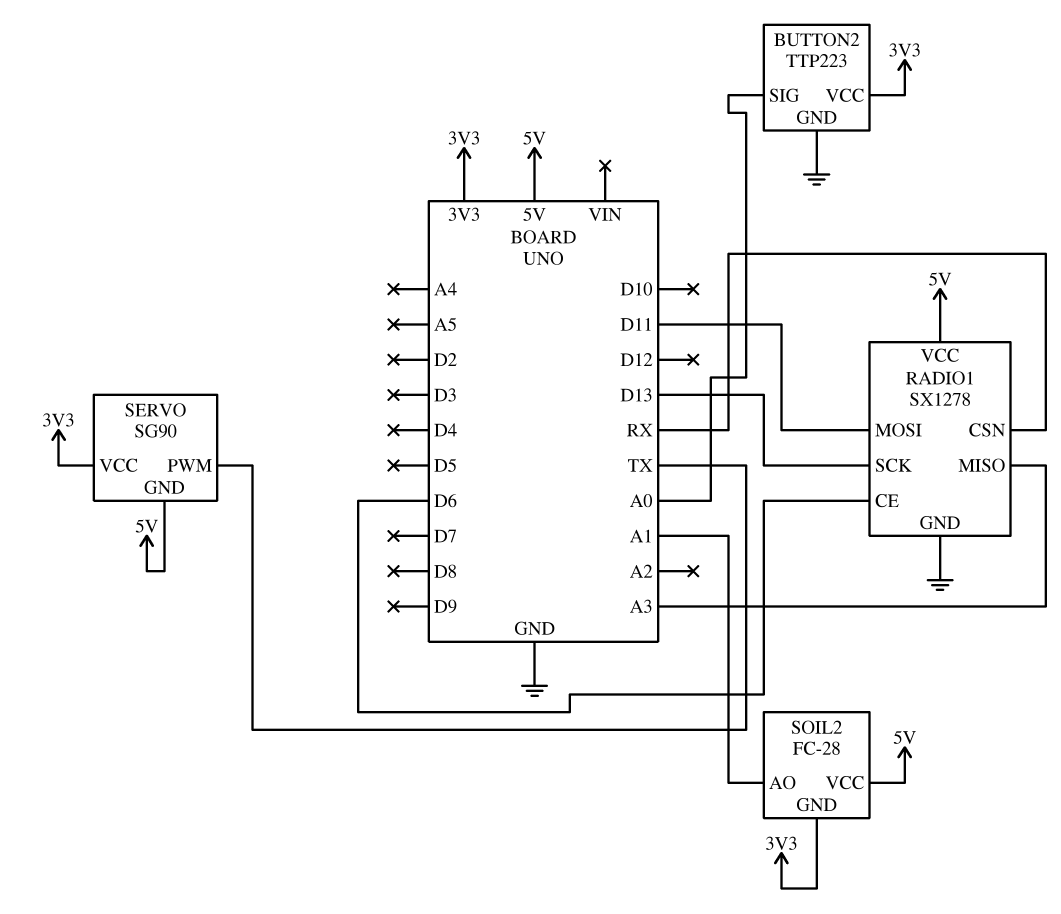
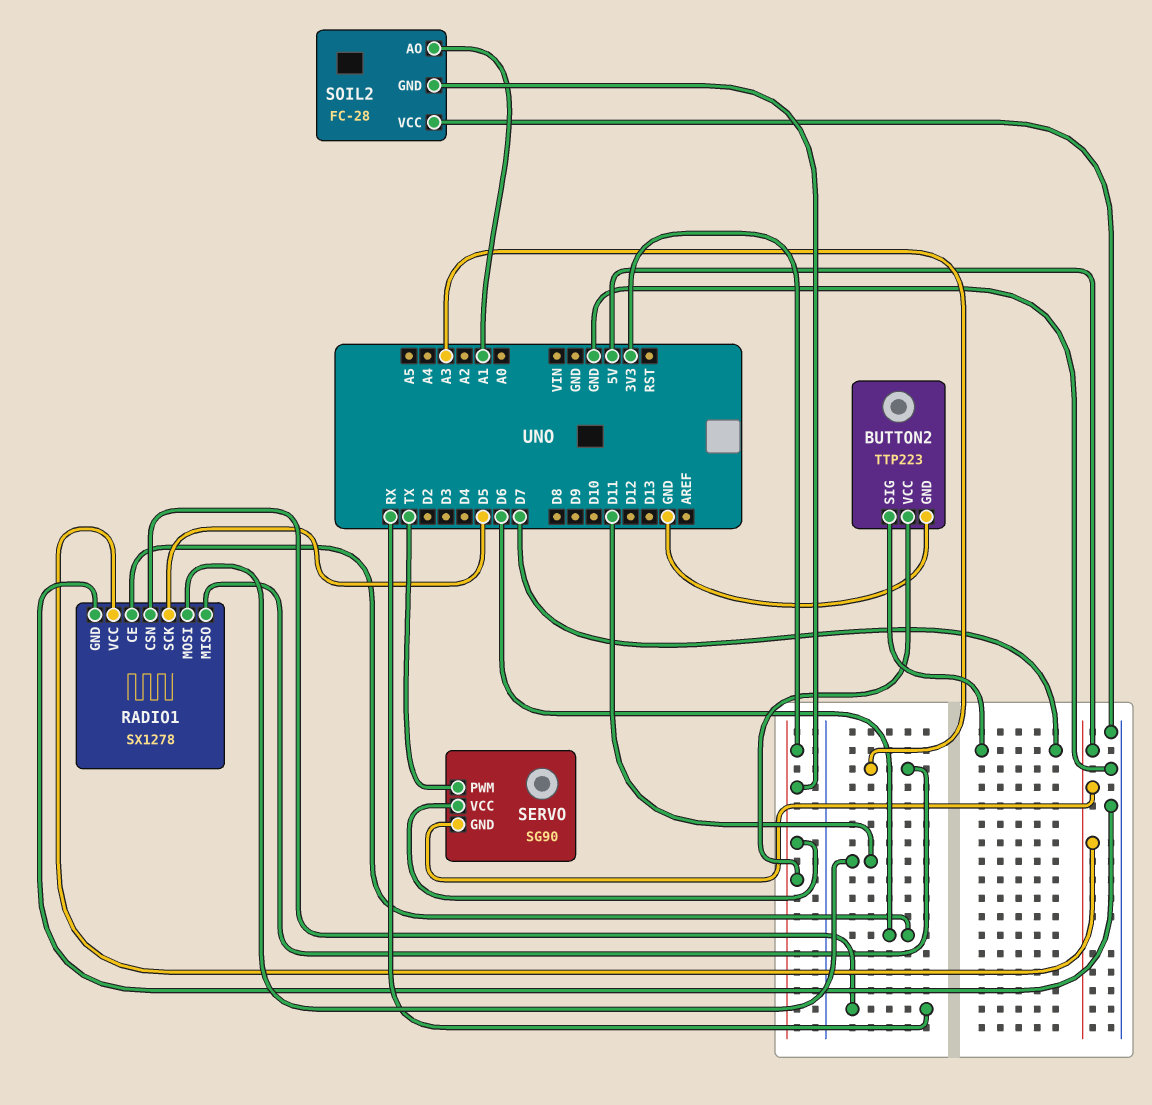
BUTTON2 pin SIG: A0 -> D7
RADIO1 pin SCK: D13 -> D5
SOIL2 pin VCC: 5V -> GND

